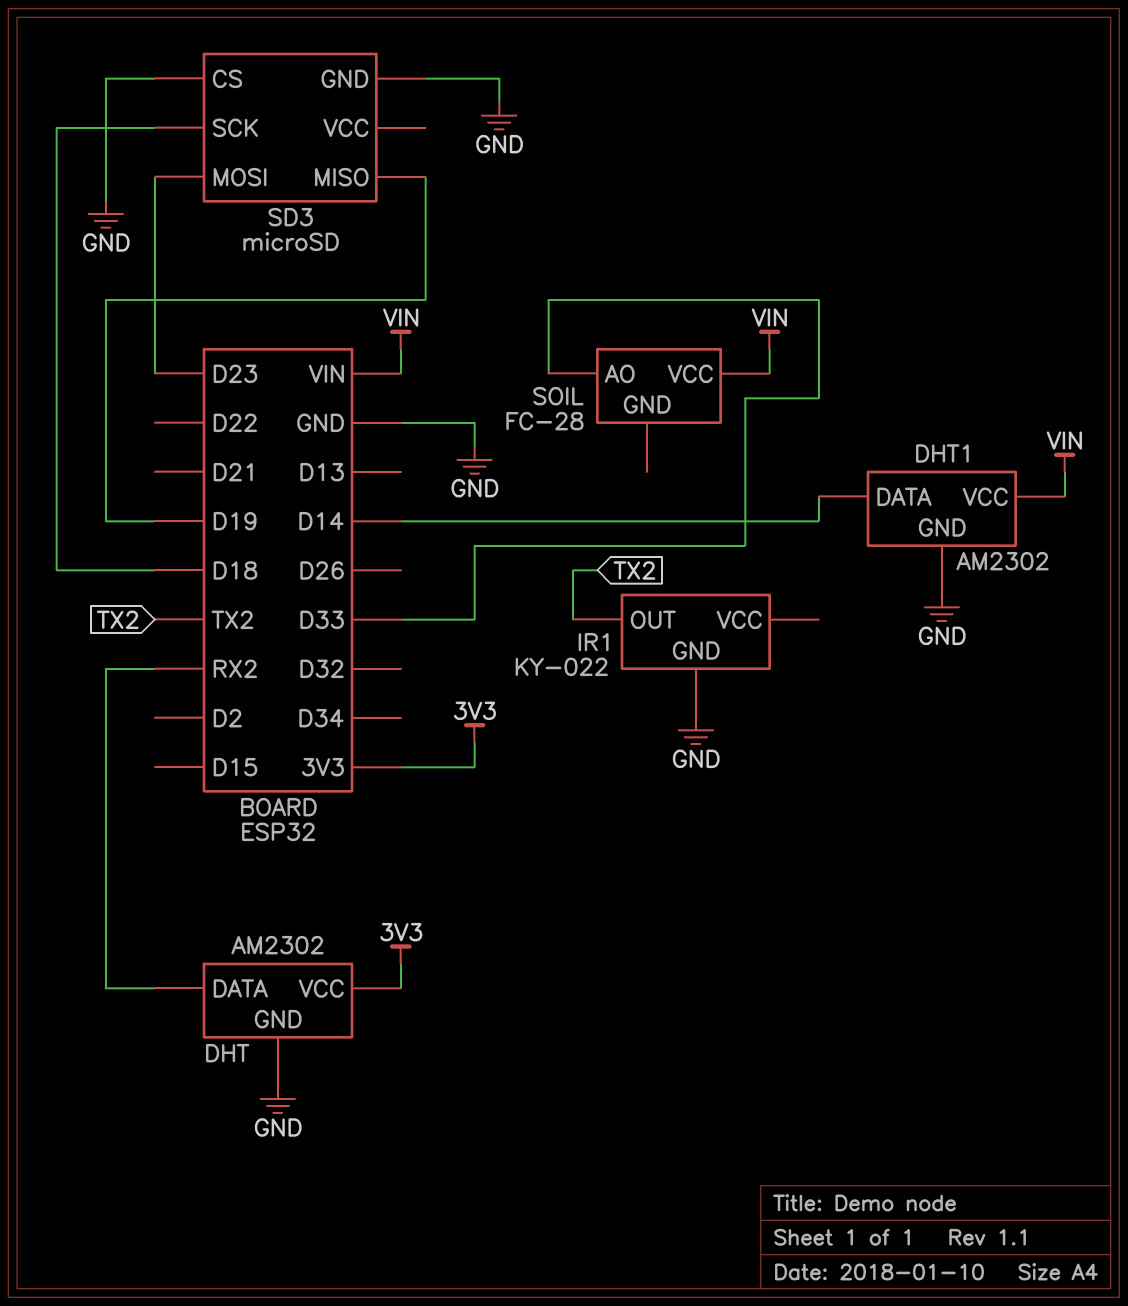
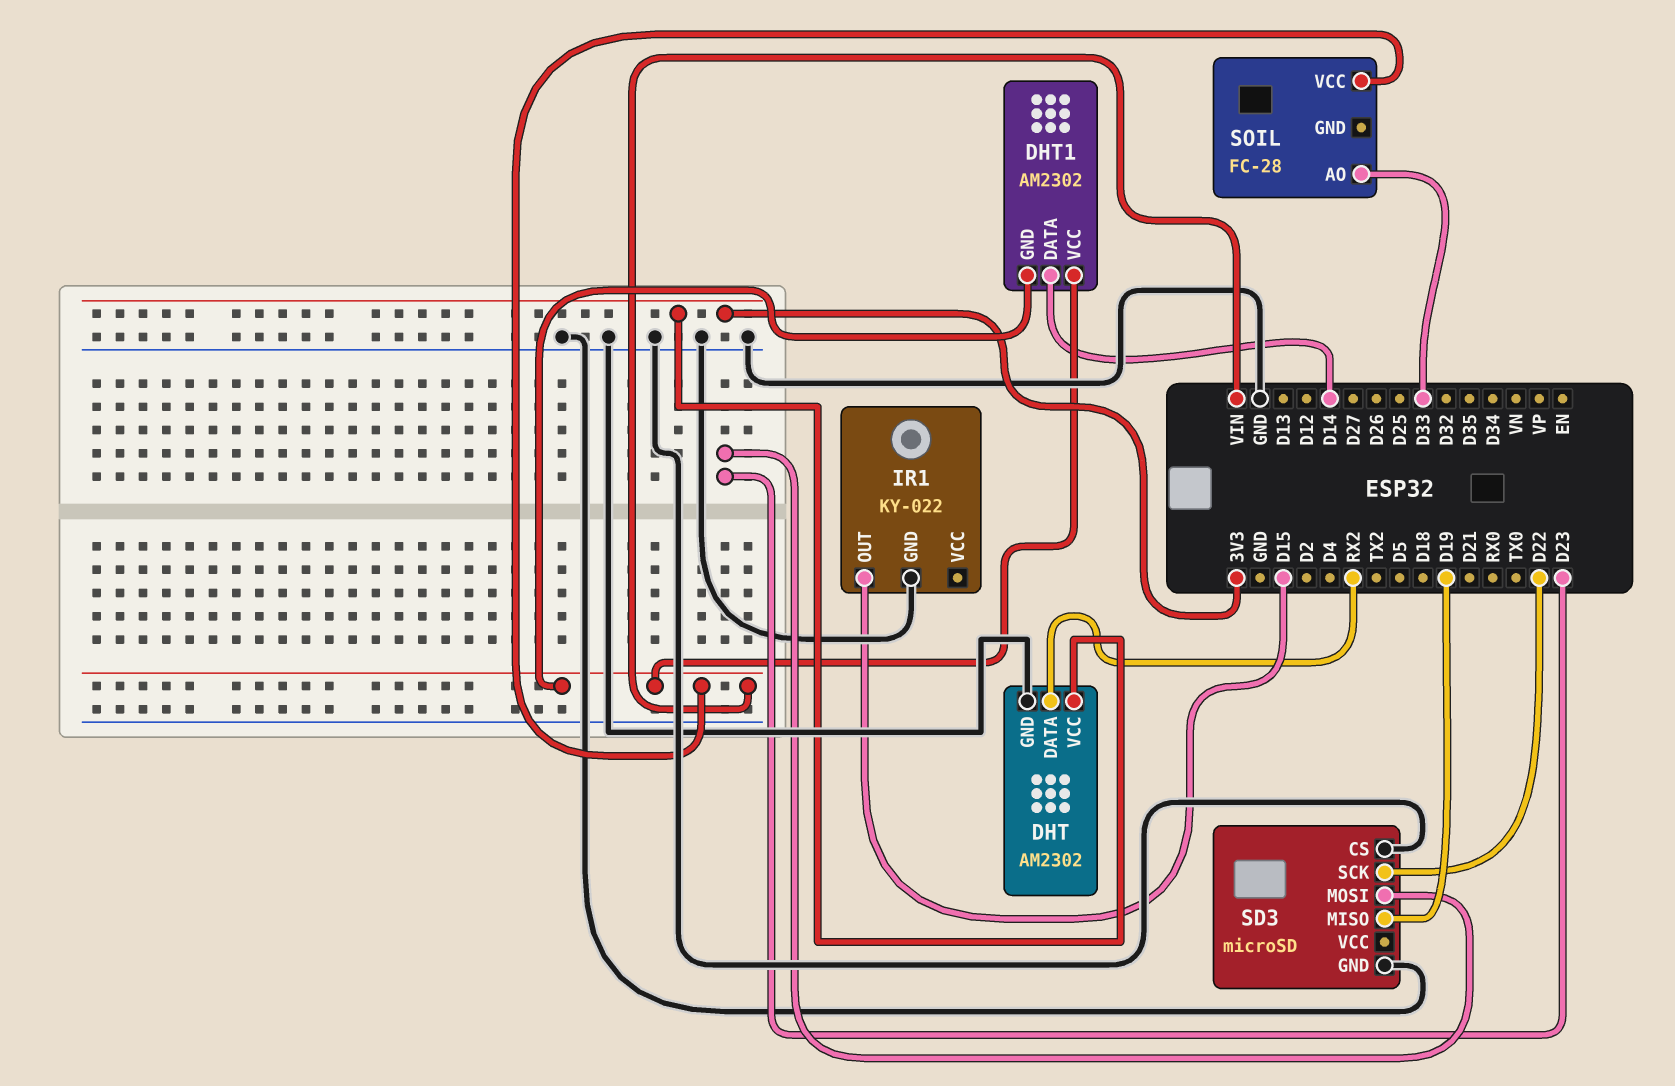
DHT1 pin GND: GND -> VIN
IR1 pin OUT: TX2 -> D15
SD3 pin SCK: D18 -> D22

